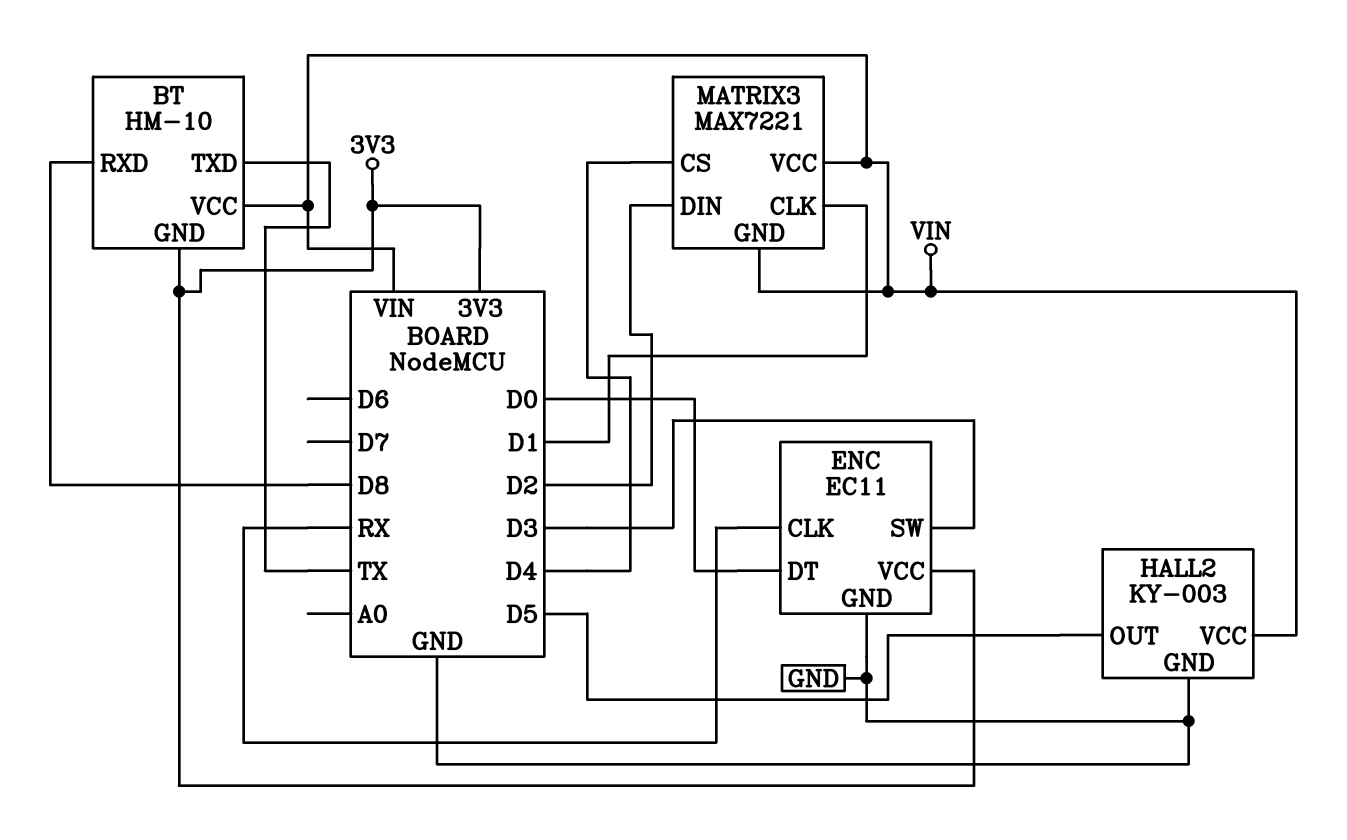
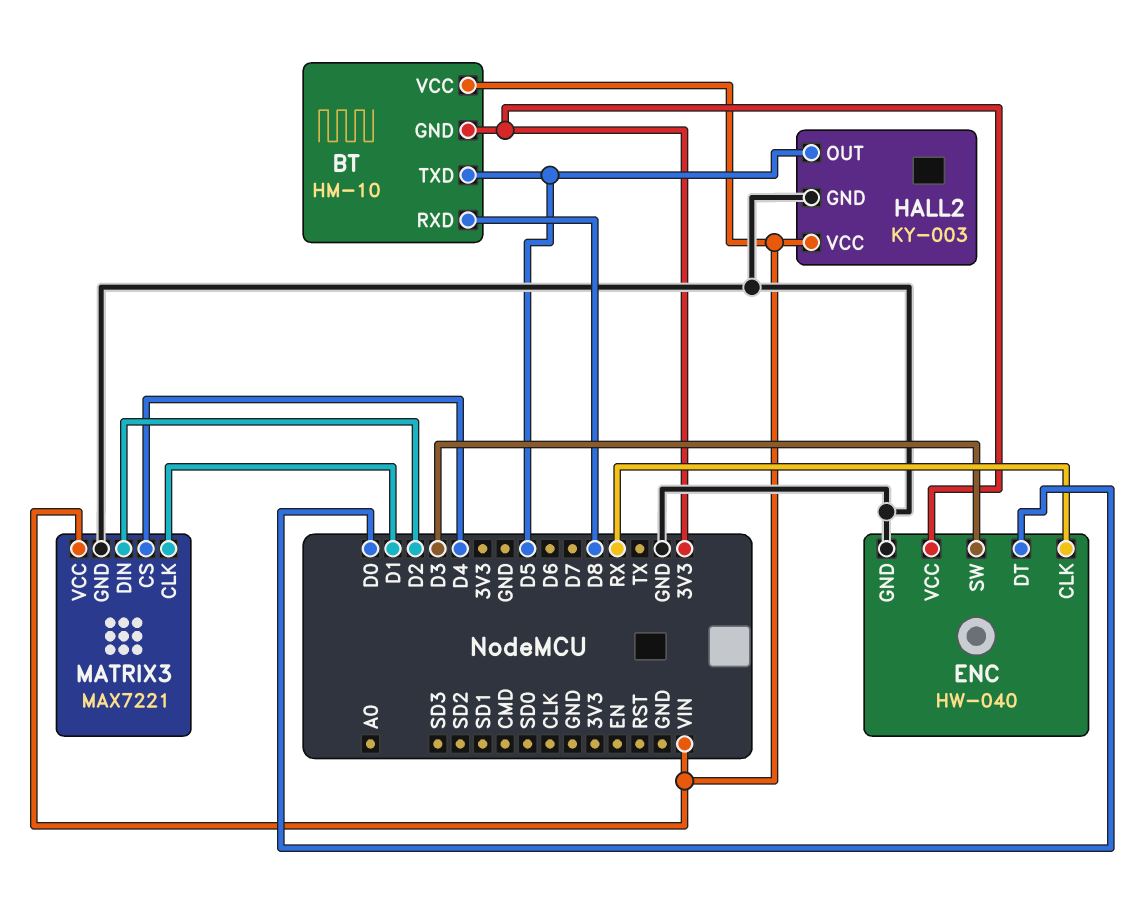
BT pin TXD: TX -> D5
ENC: EC11 -> HW-040
MATRIX3 pin GND: VIN -> GND

